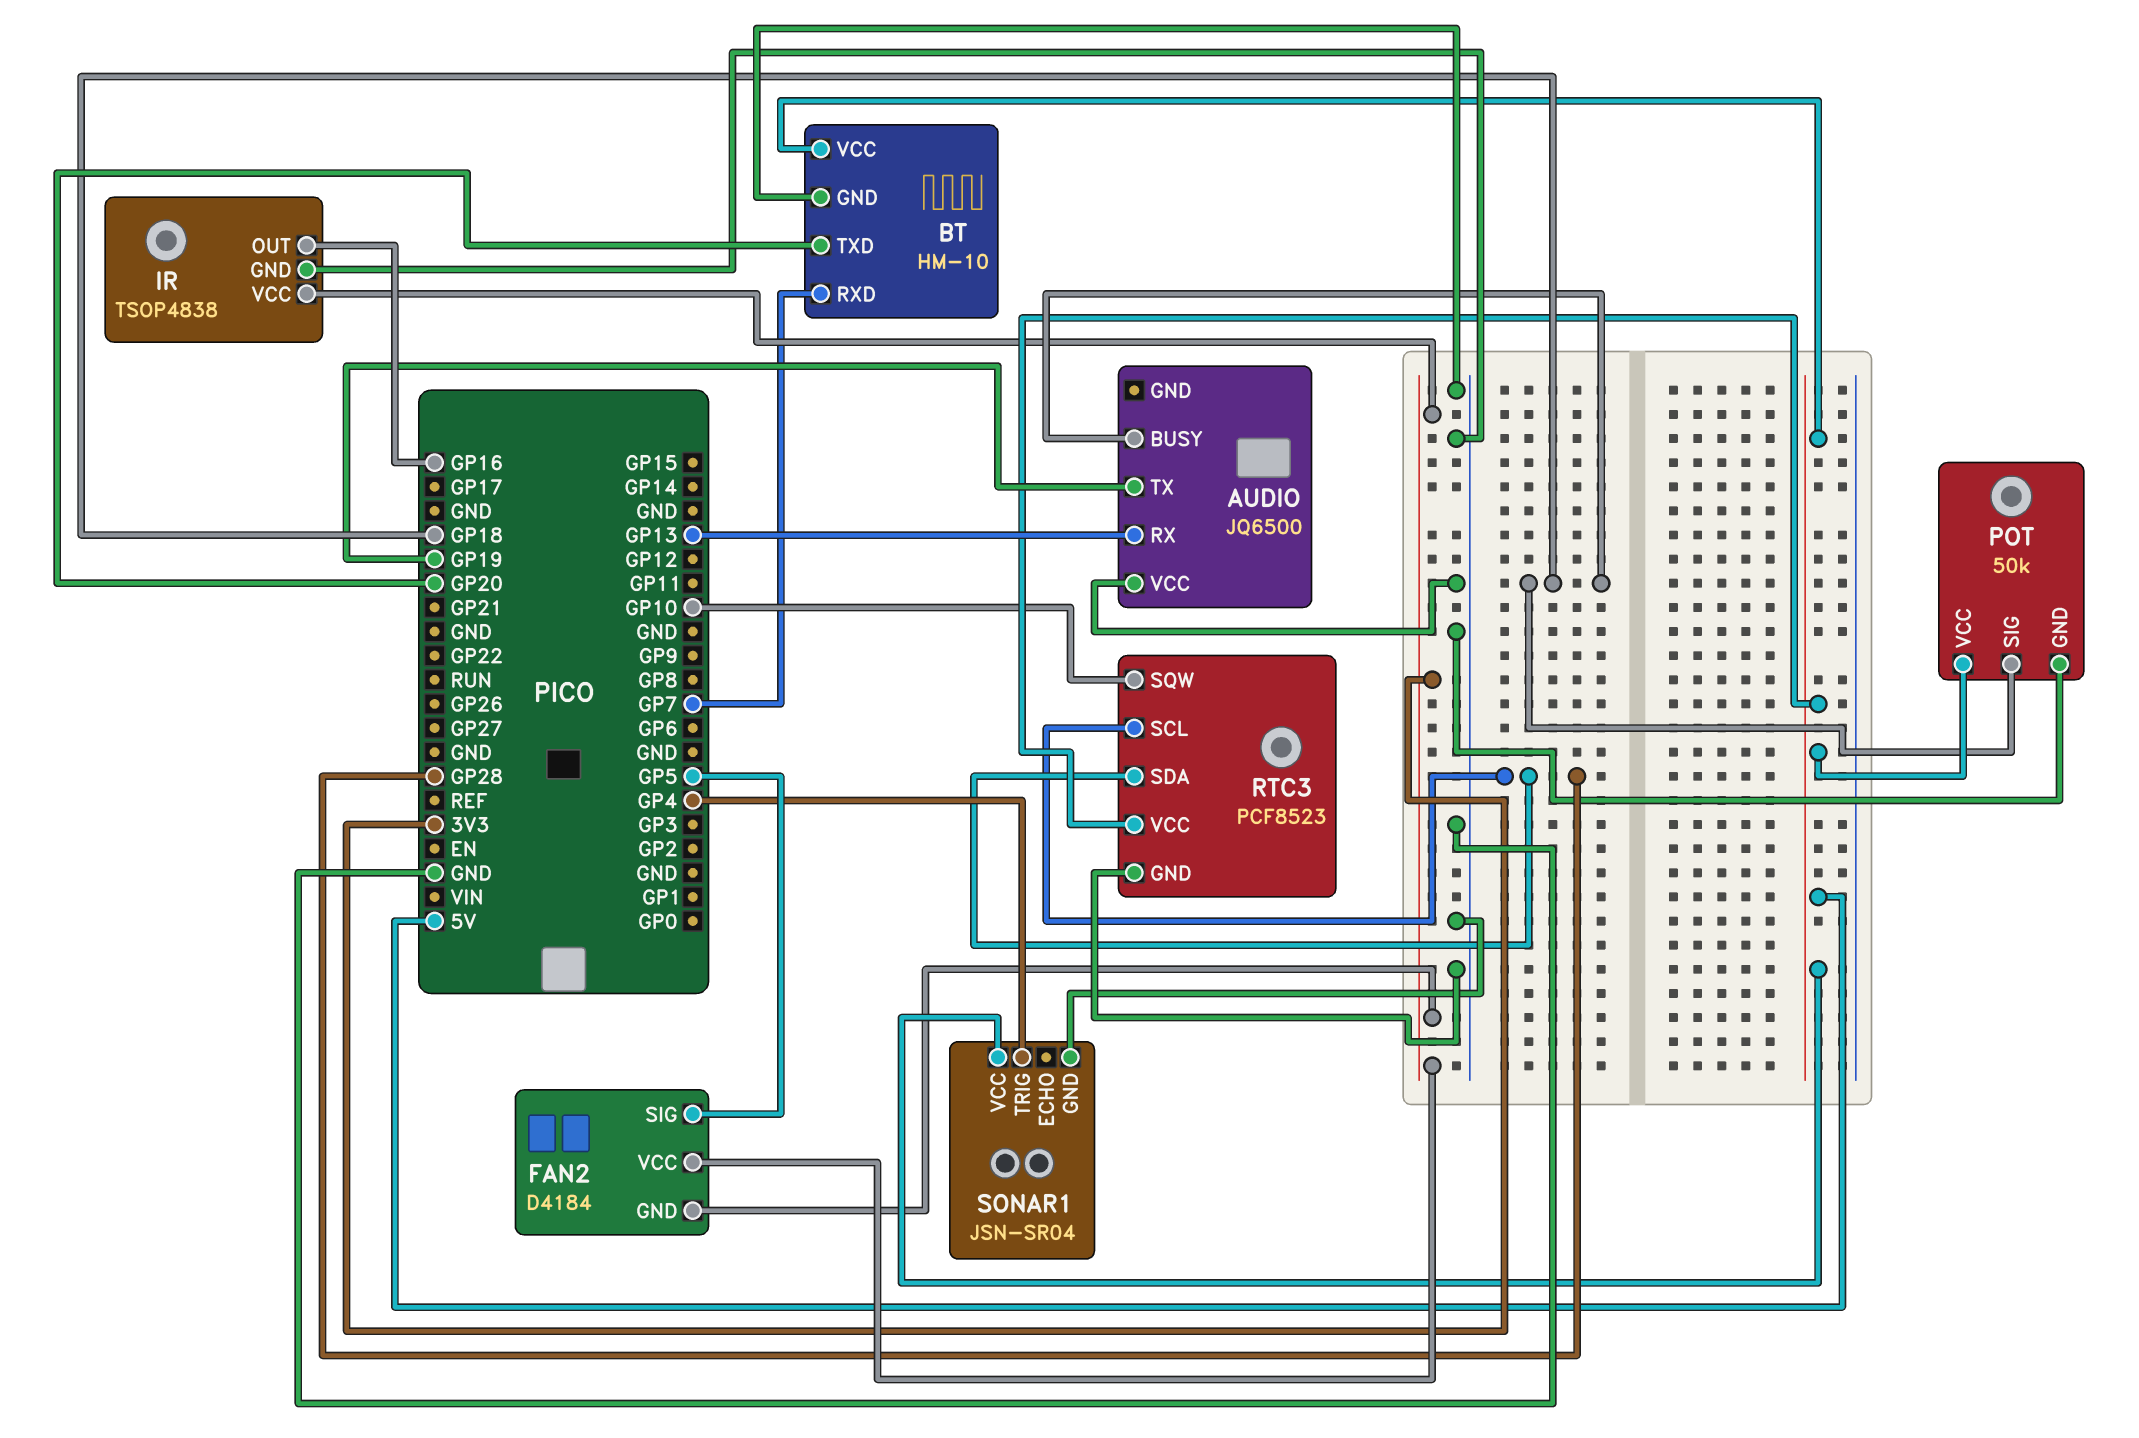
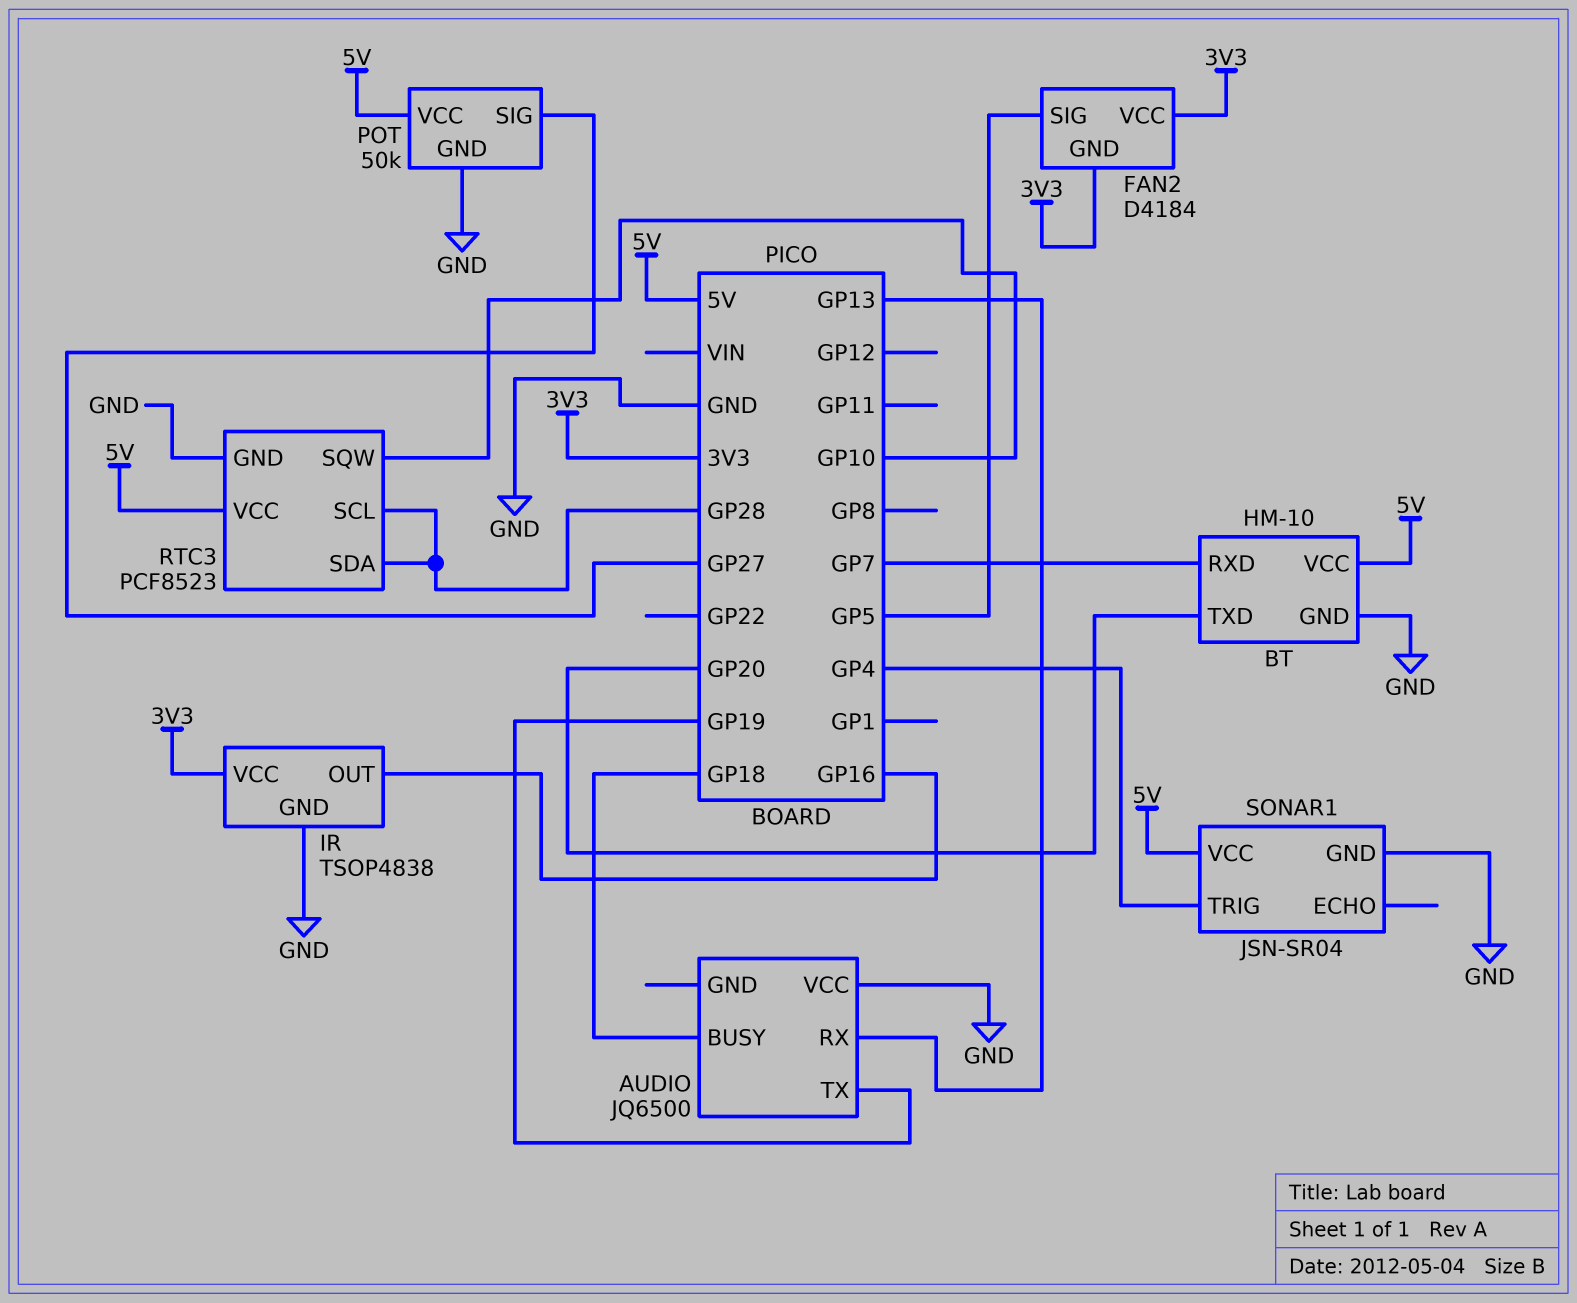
POT pin SIG: GP18 -> GP27

